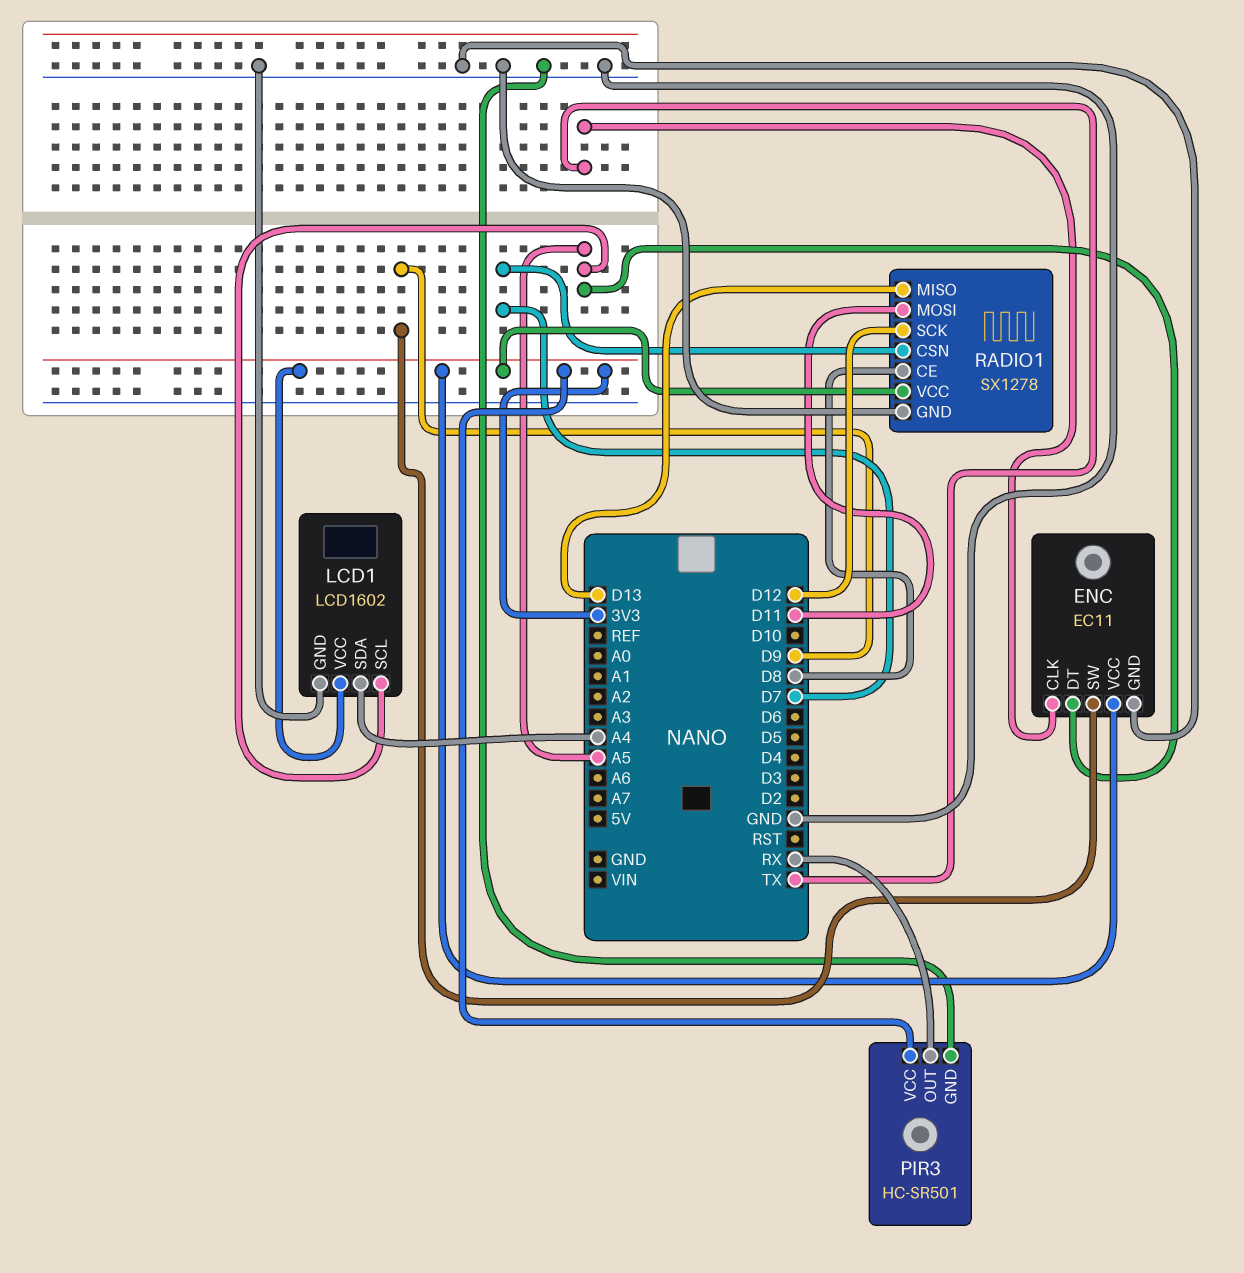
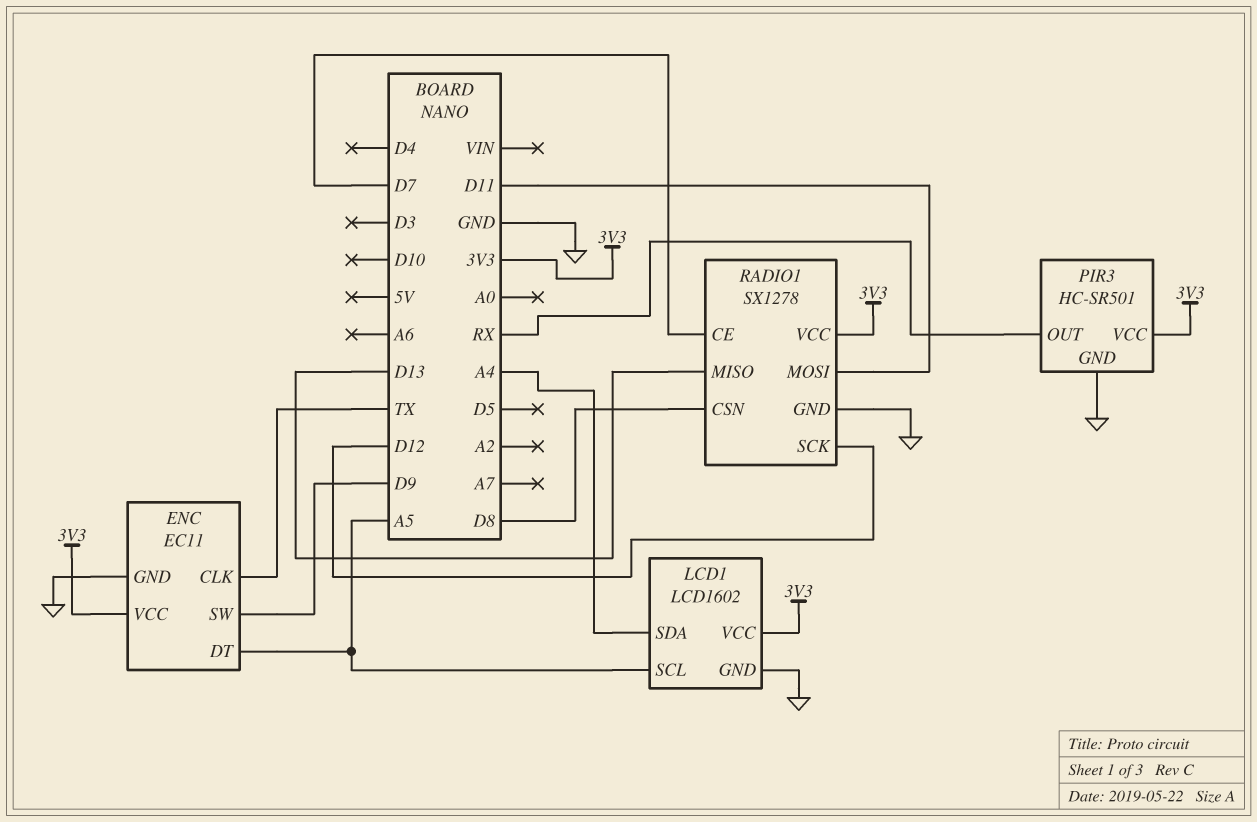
RADIO1 pin CE: D8 -> D7
RADIO1 pin CSN: D7 -> D8

